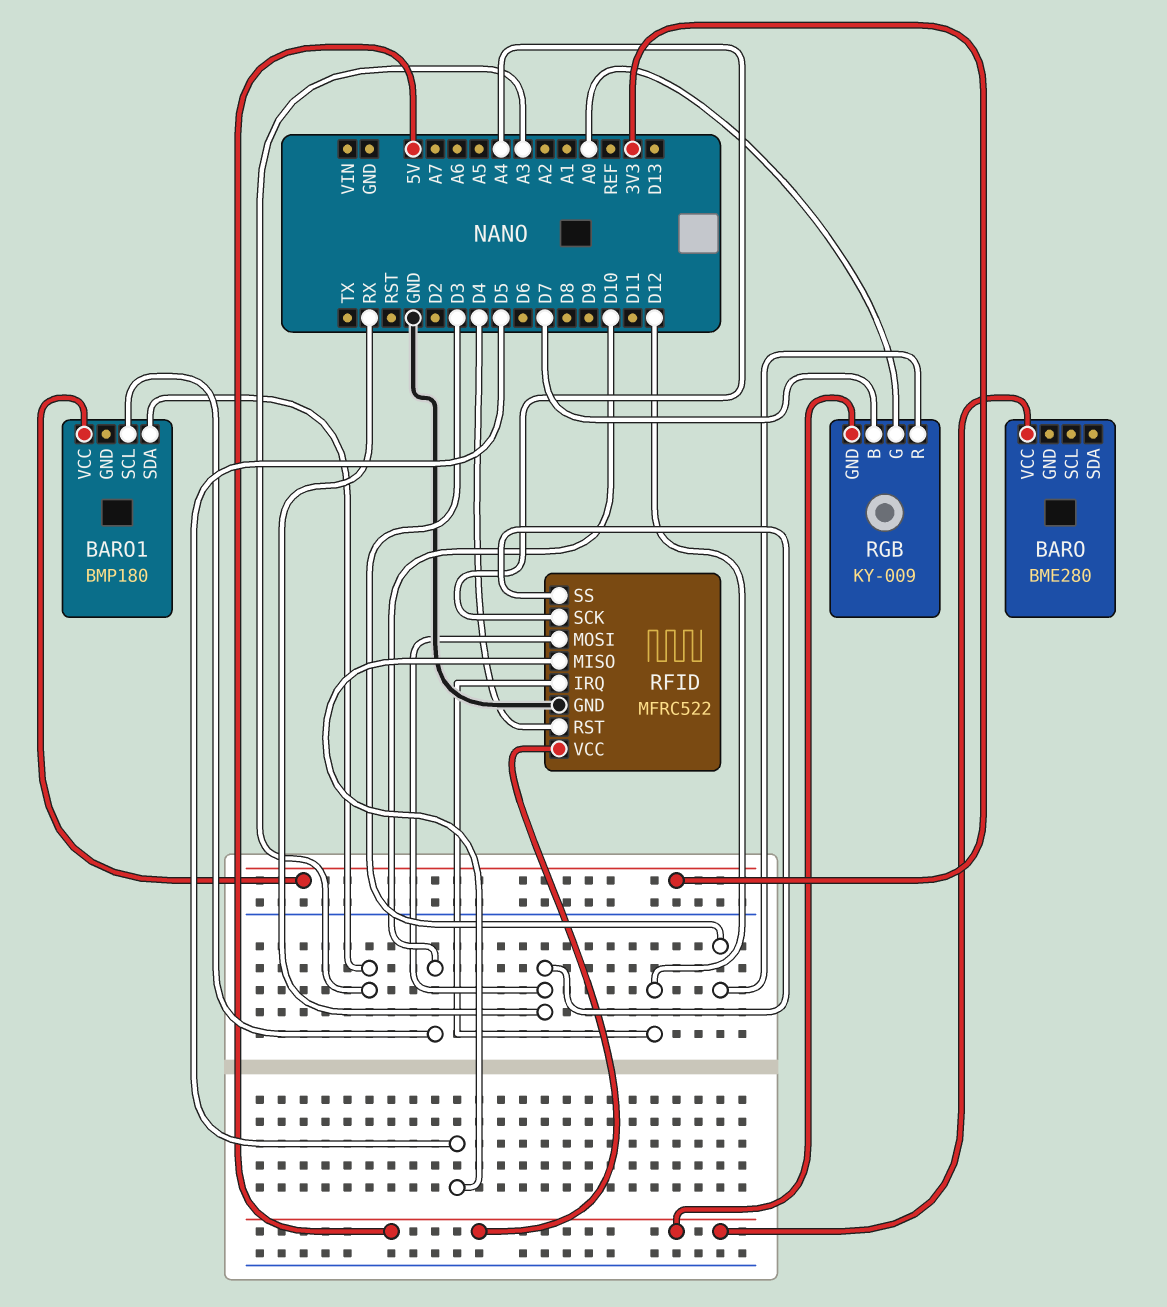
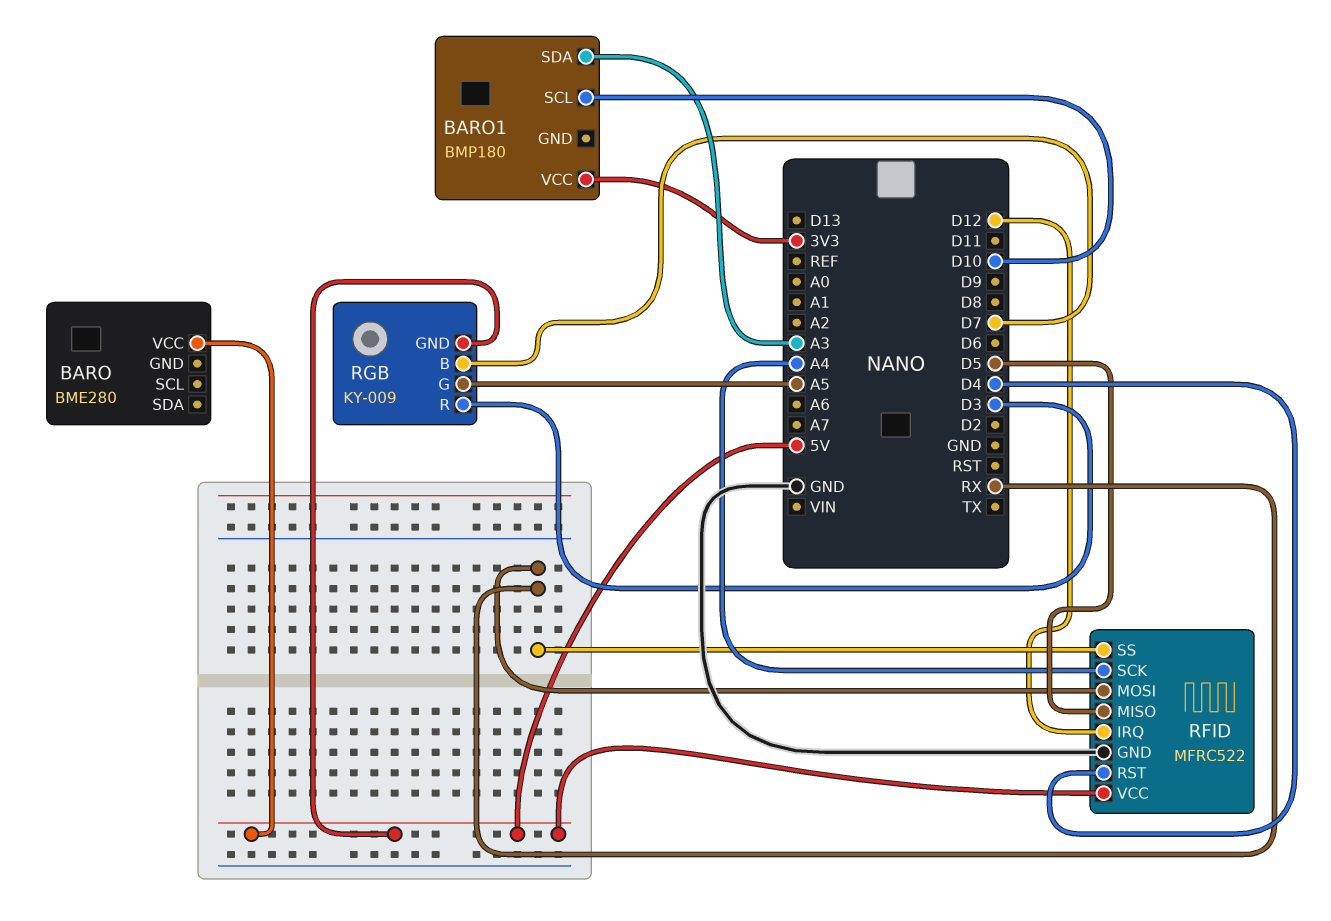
RGB pin G: A0 -> A5

